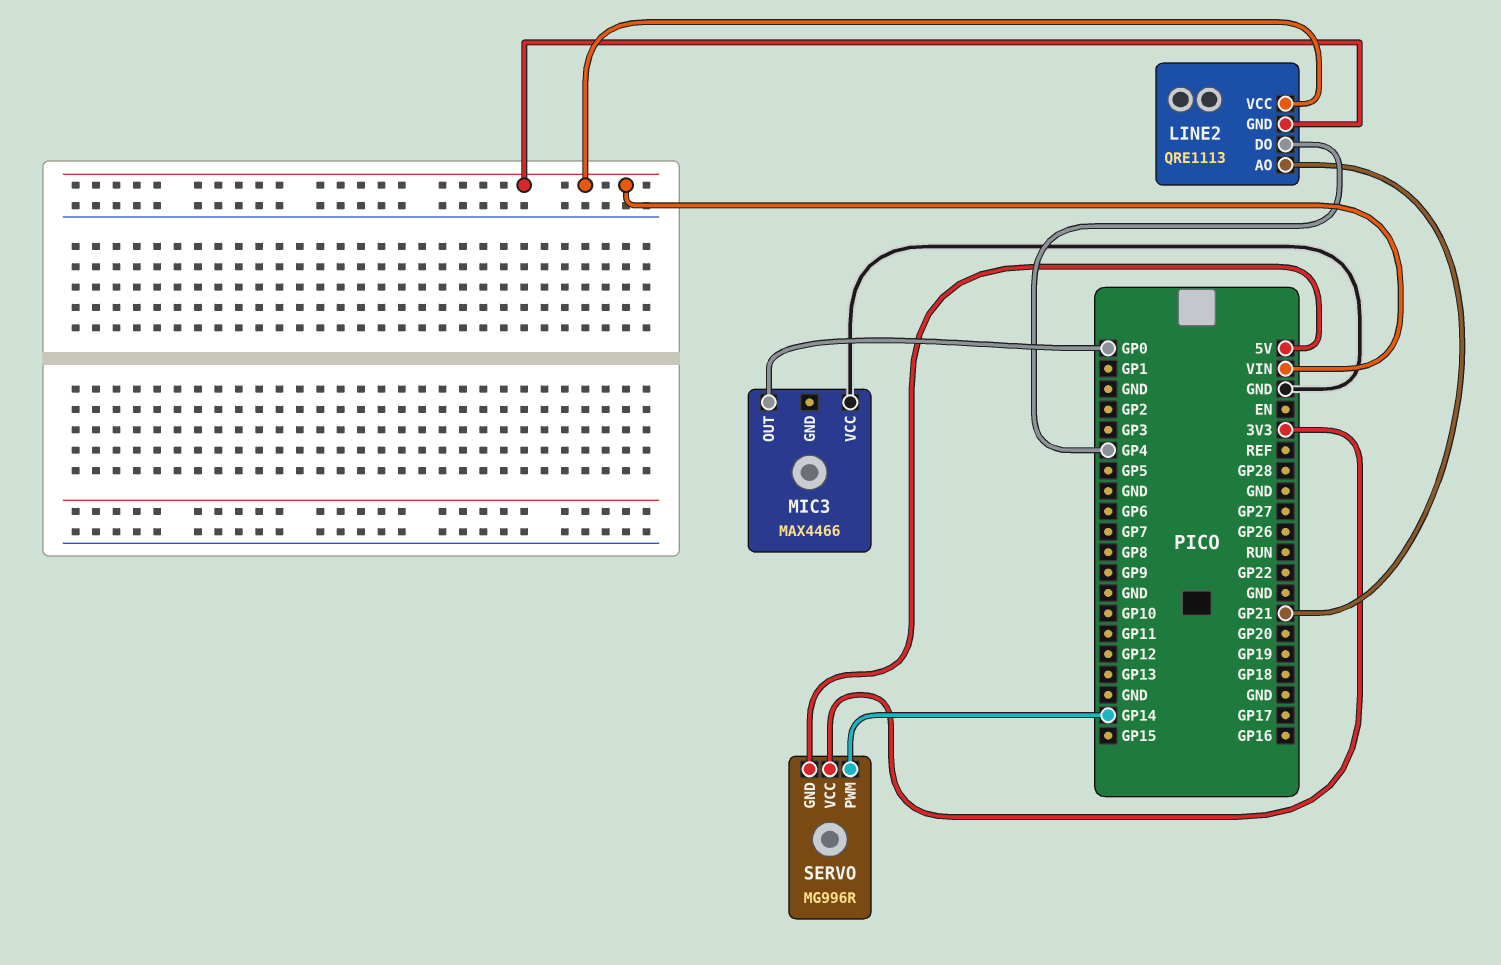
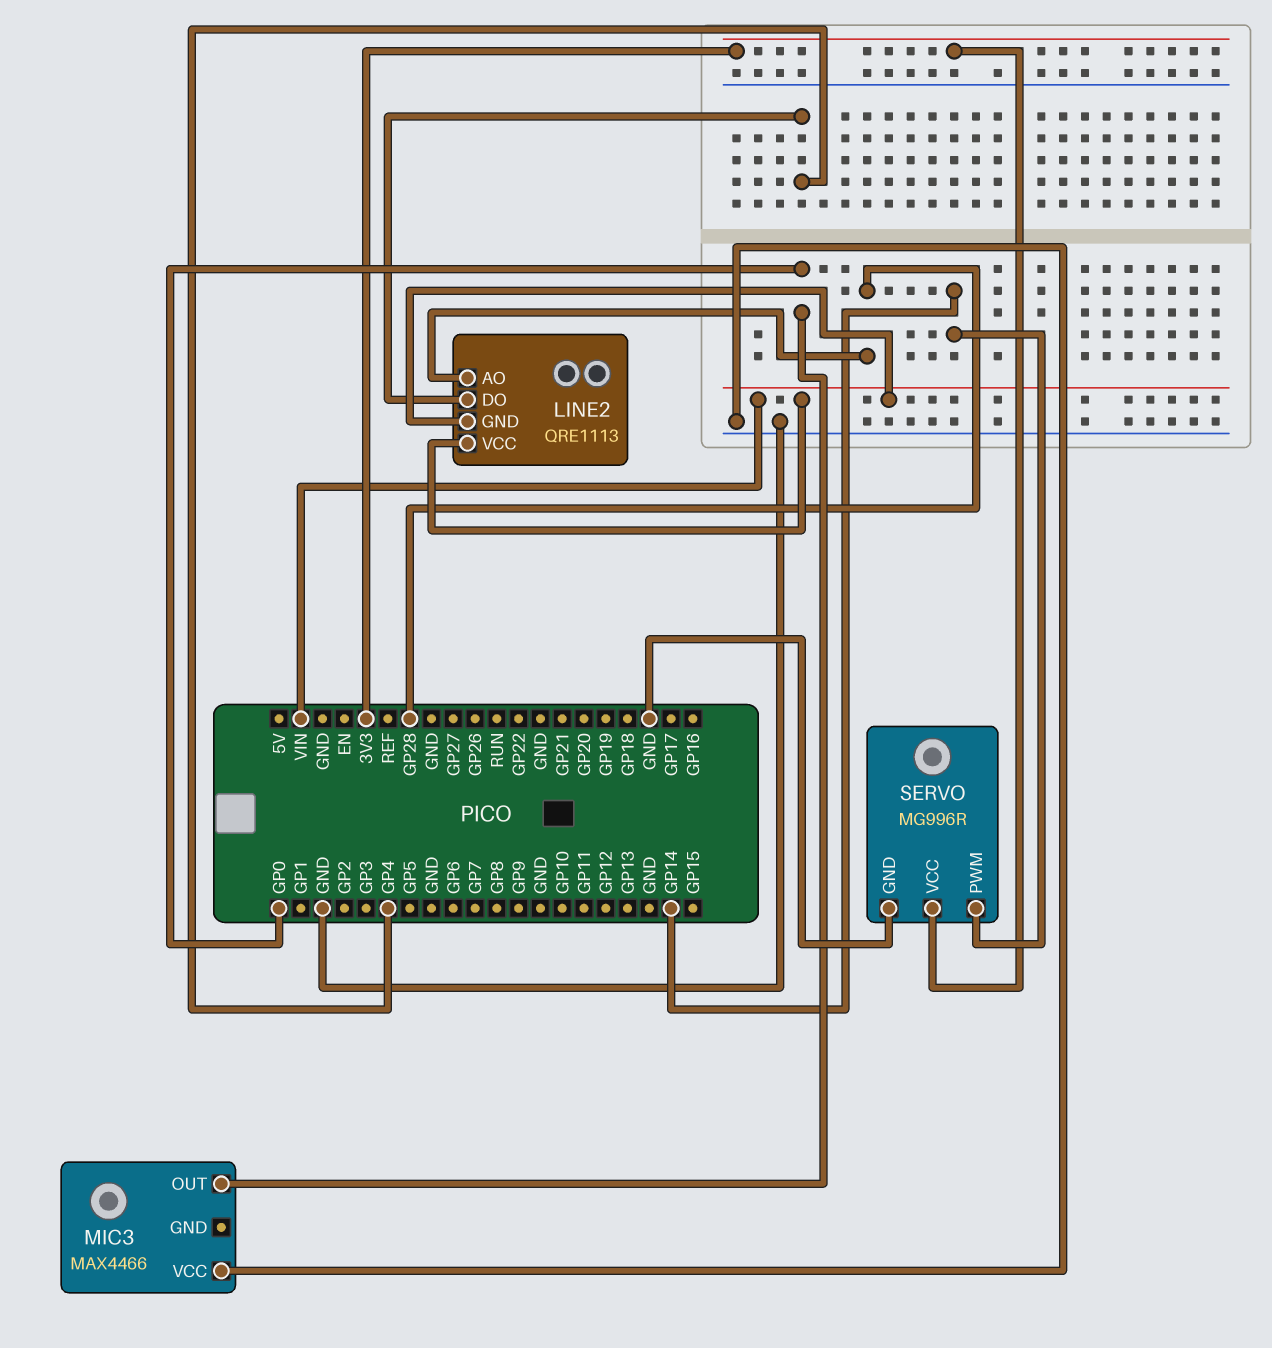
LINE2 pin AO: GP21 -> GP28
SERVO pin GND: 5V -> GND

